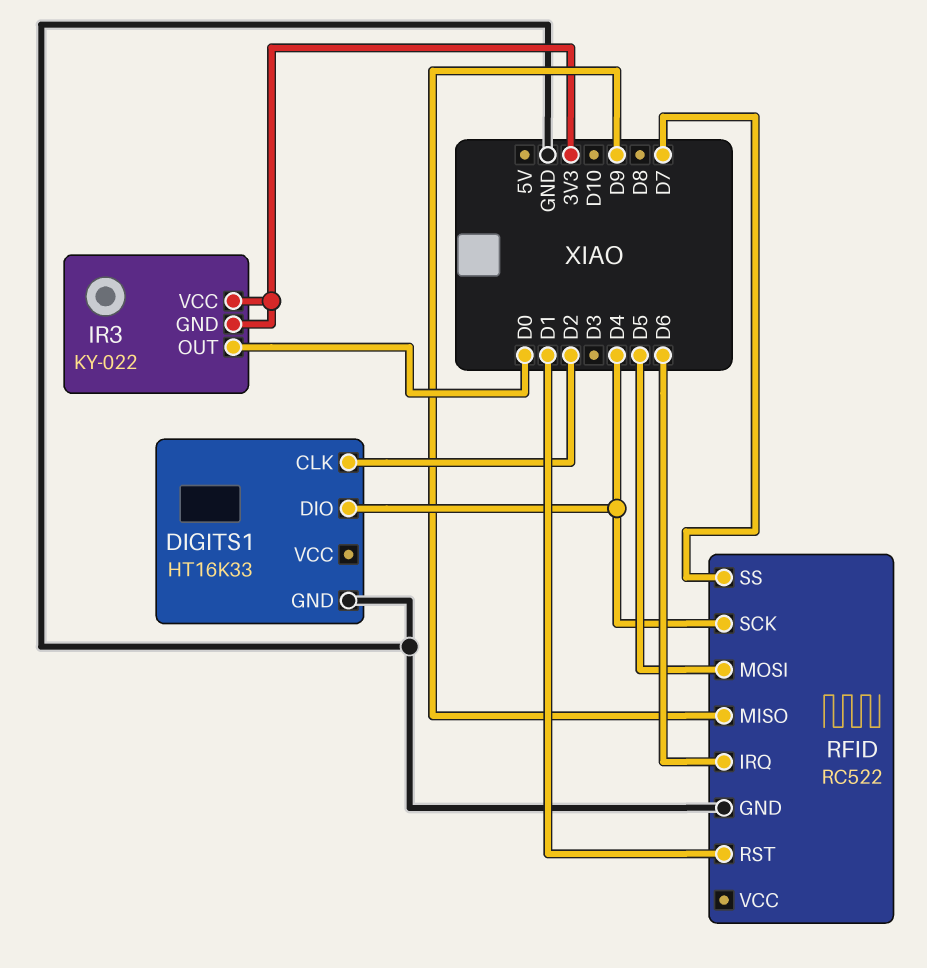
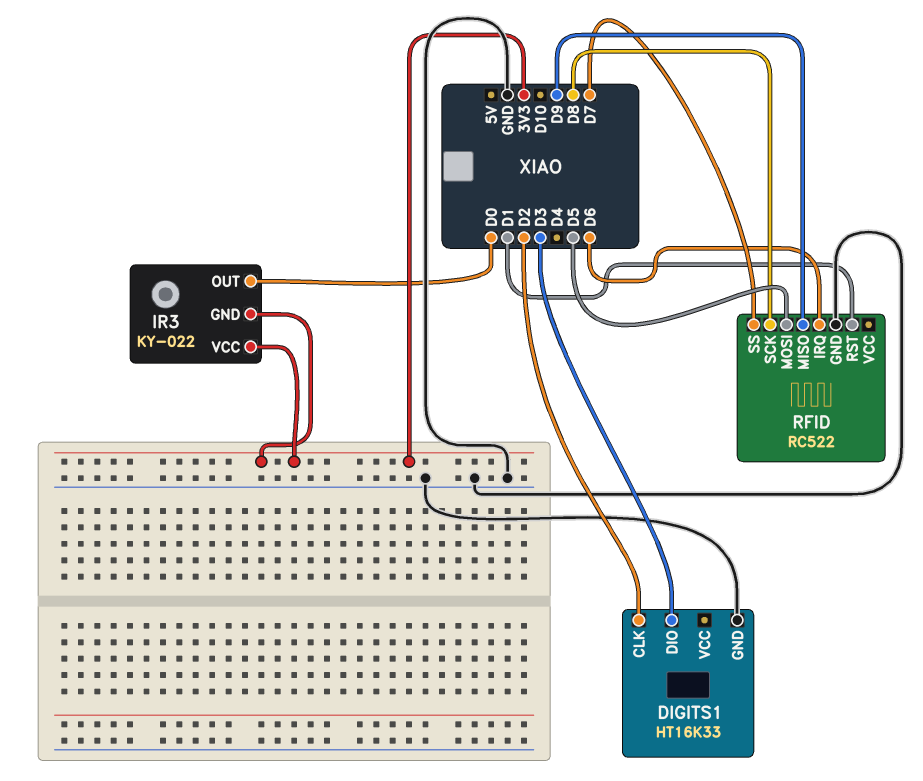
DIGITS1 pin DIO: D4 -> D3
RFID pin SCK: D4 -> D8

